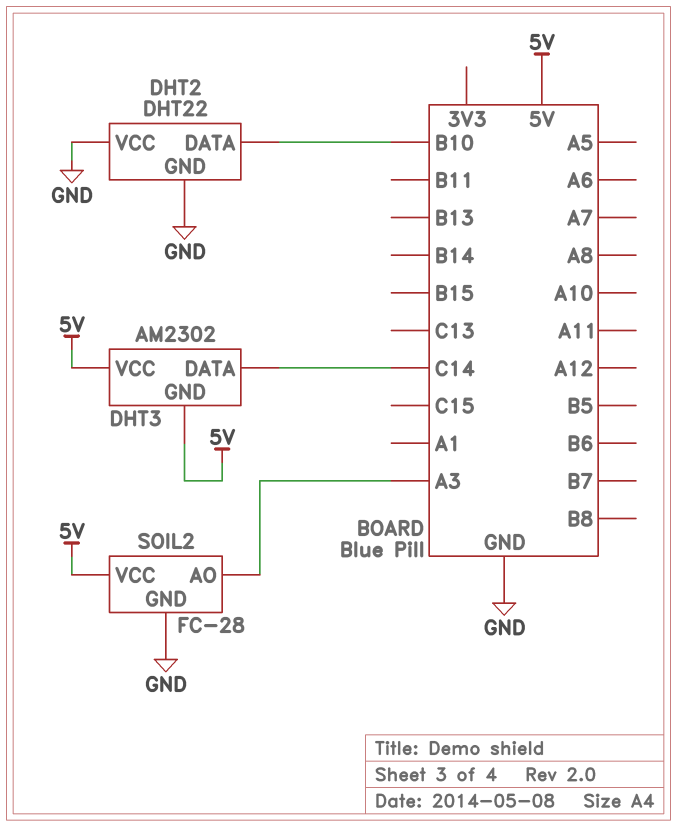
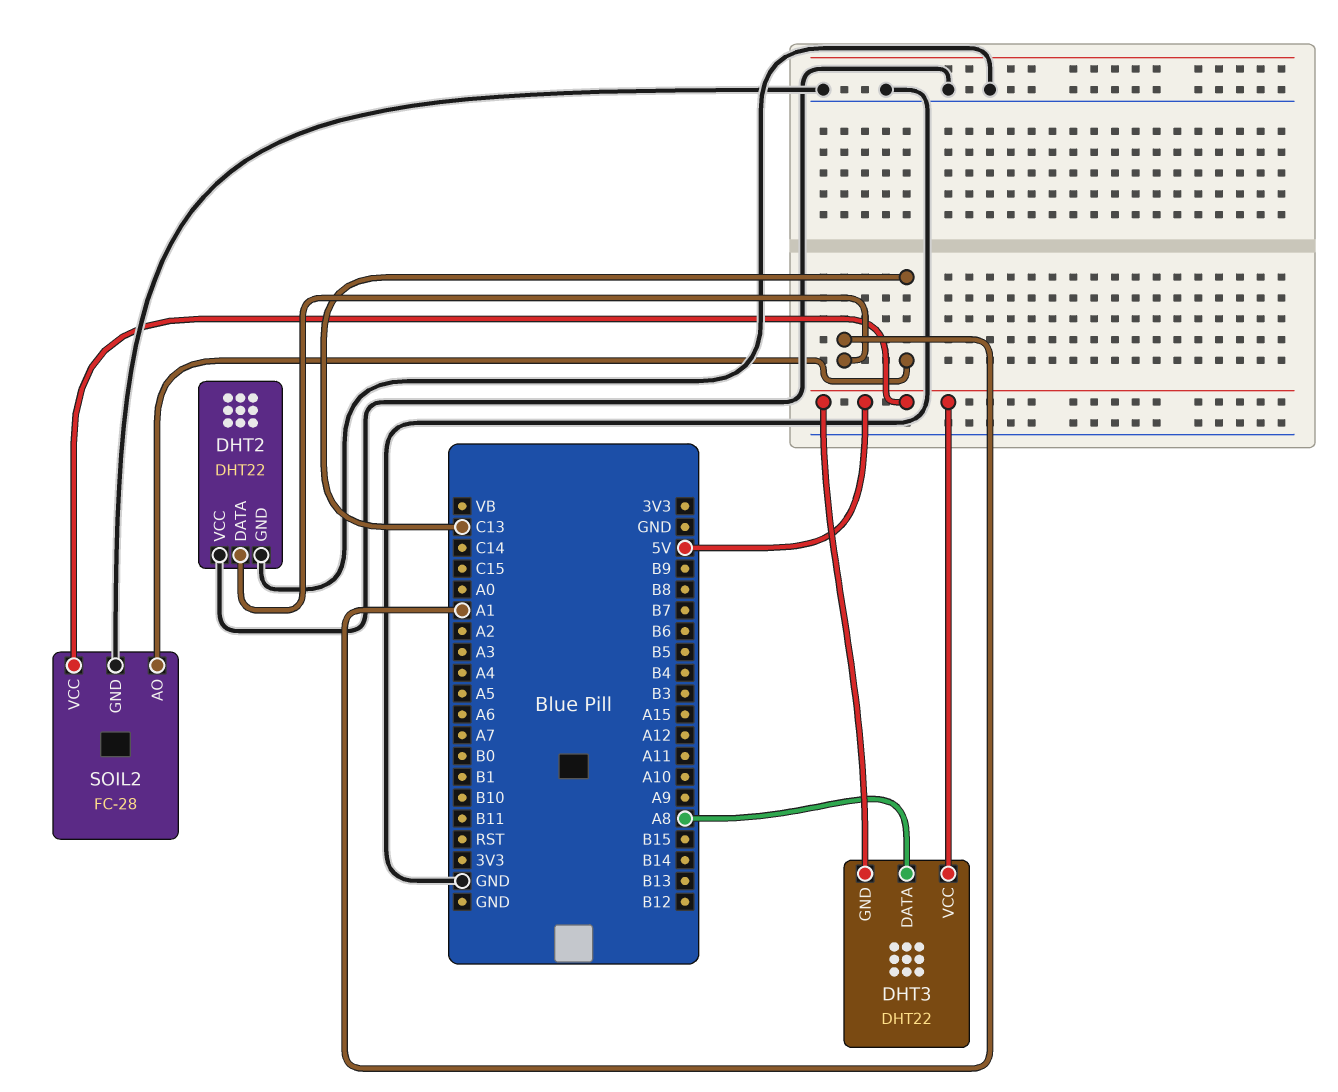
DHT2 pin DATA: B10 -> A1
DHT3: AM2302 -> DHT22
DHT3 pin DATA: C14 -> A8
SOIL2 pin AO: A3 -> C13

